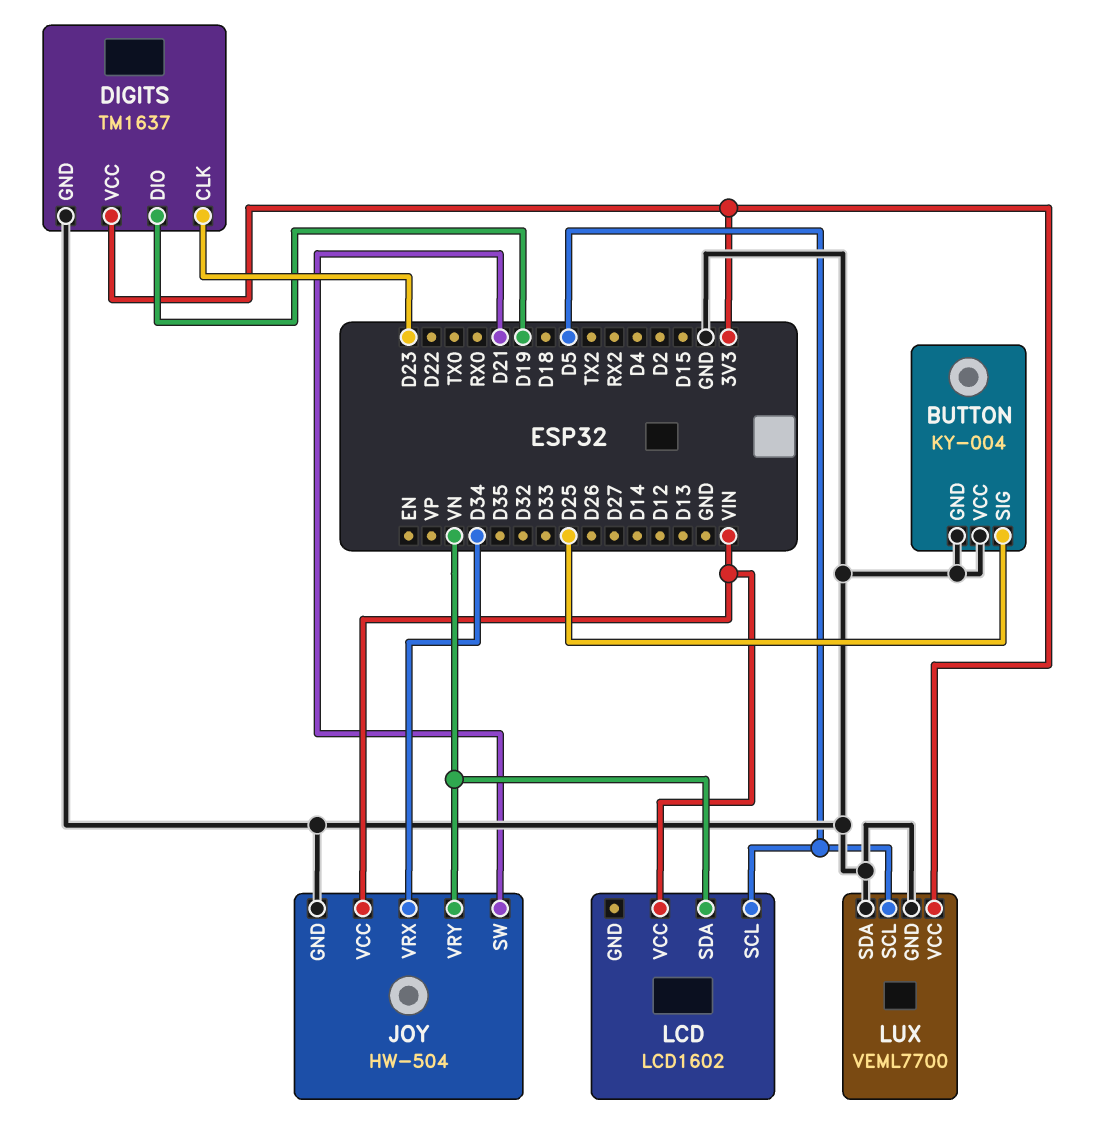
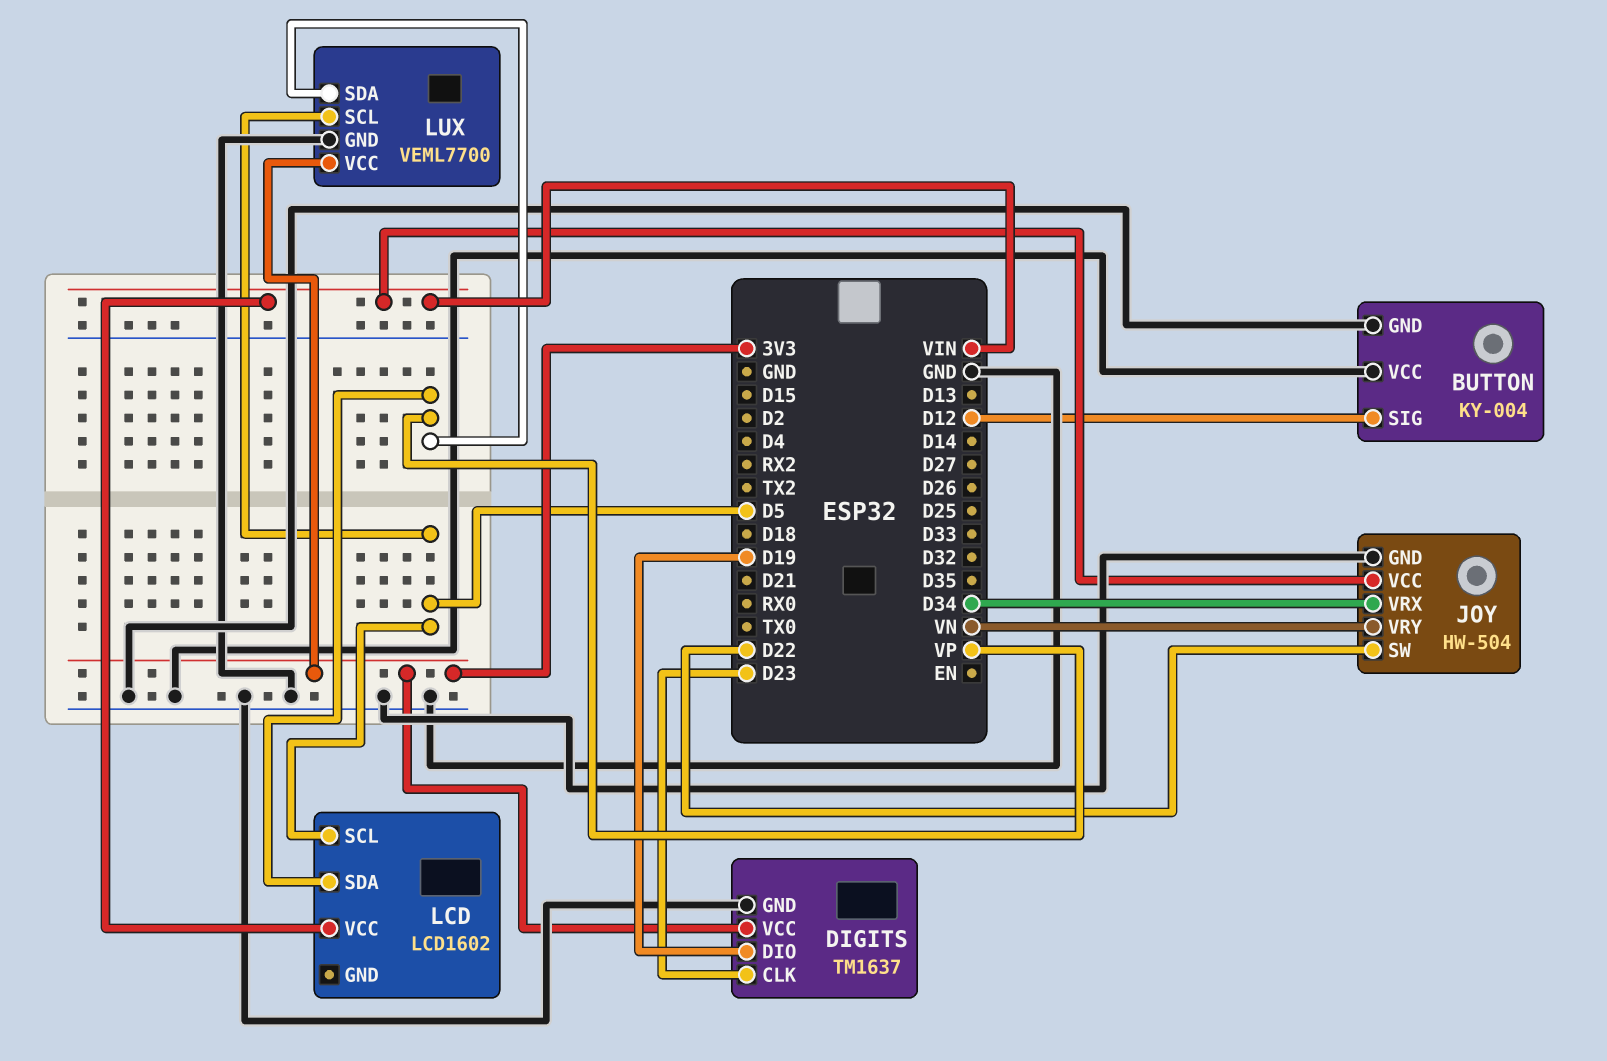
BUTTON pin SIG: D25 -> D12
JOY pin SW: D21 -> D22
LCD pin SDA: VN -> VP
LUX pin SDA: GND -> VP

